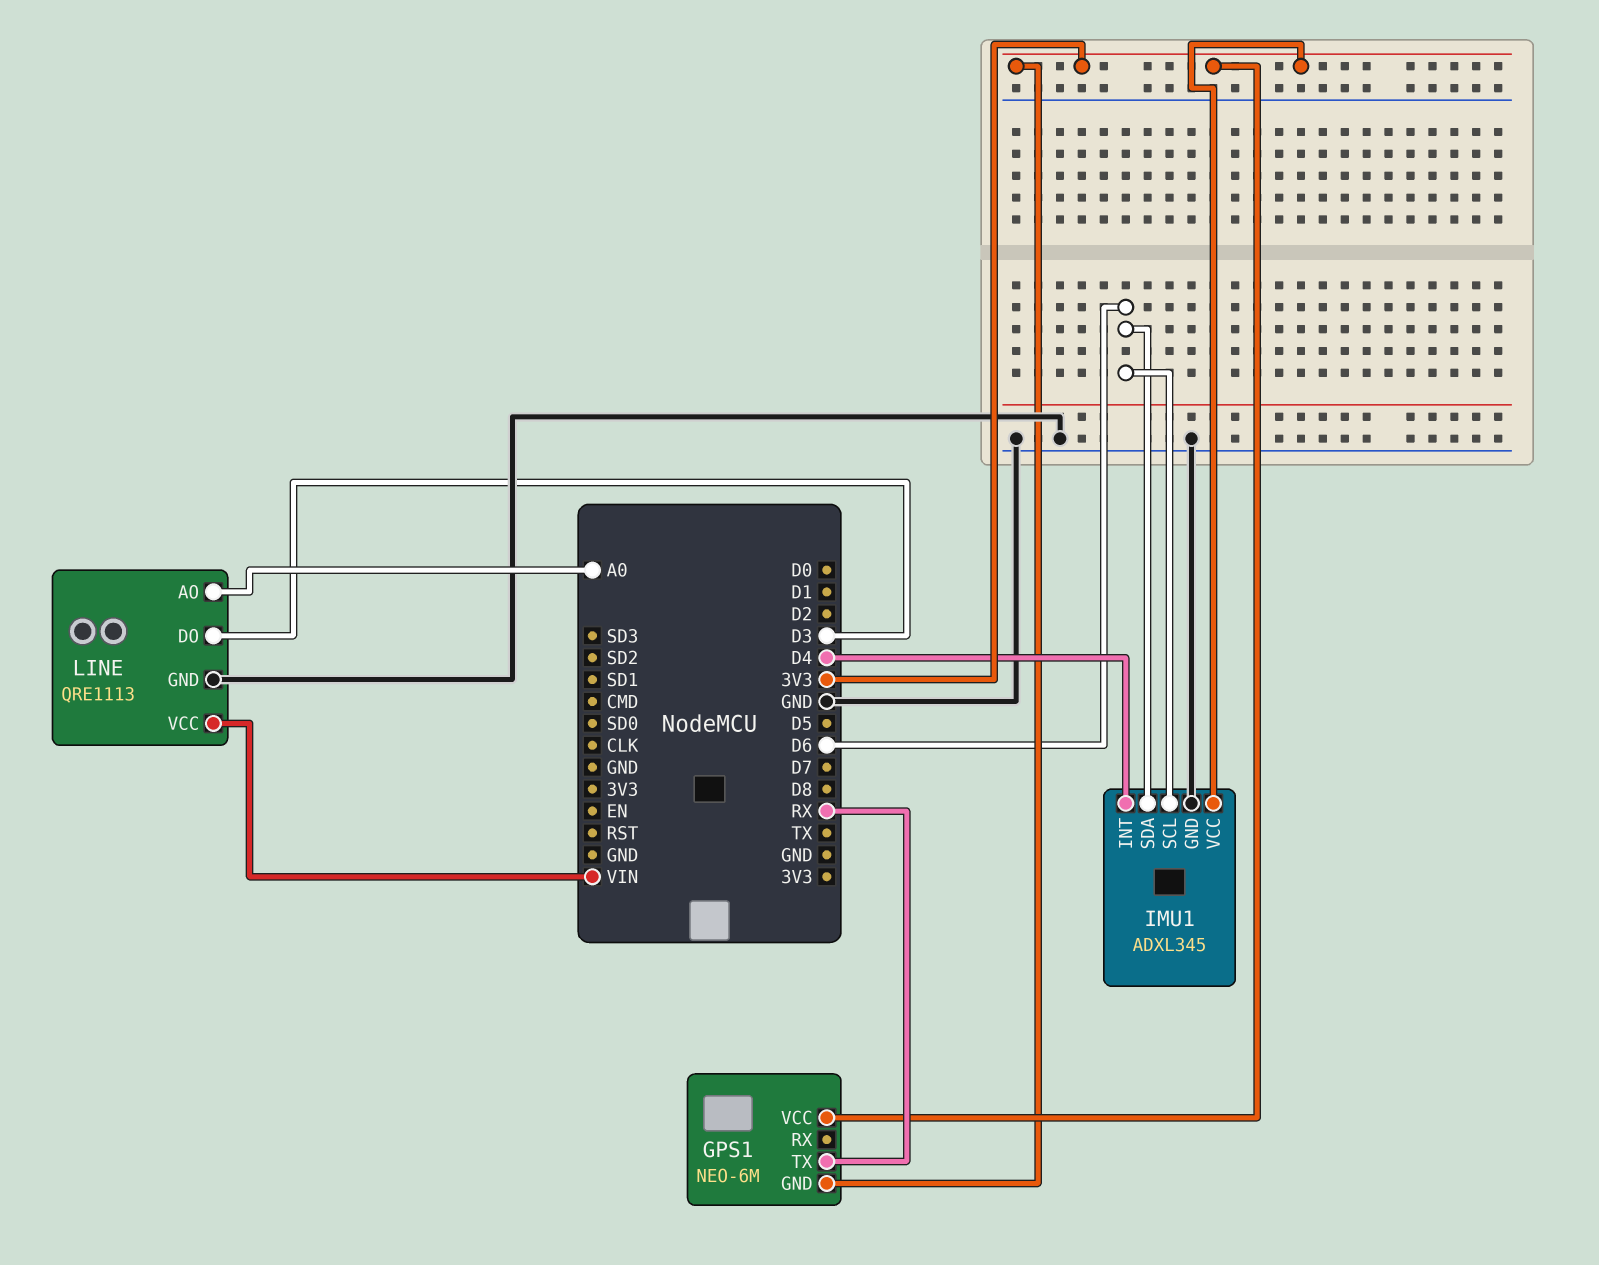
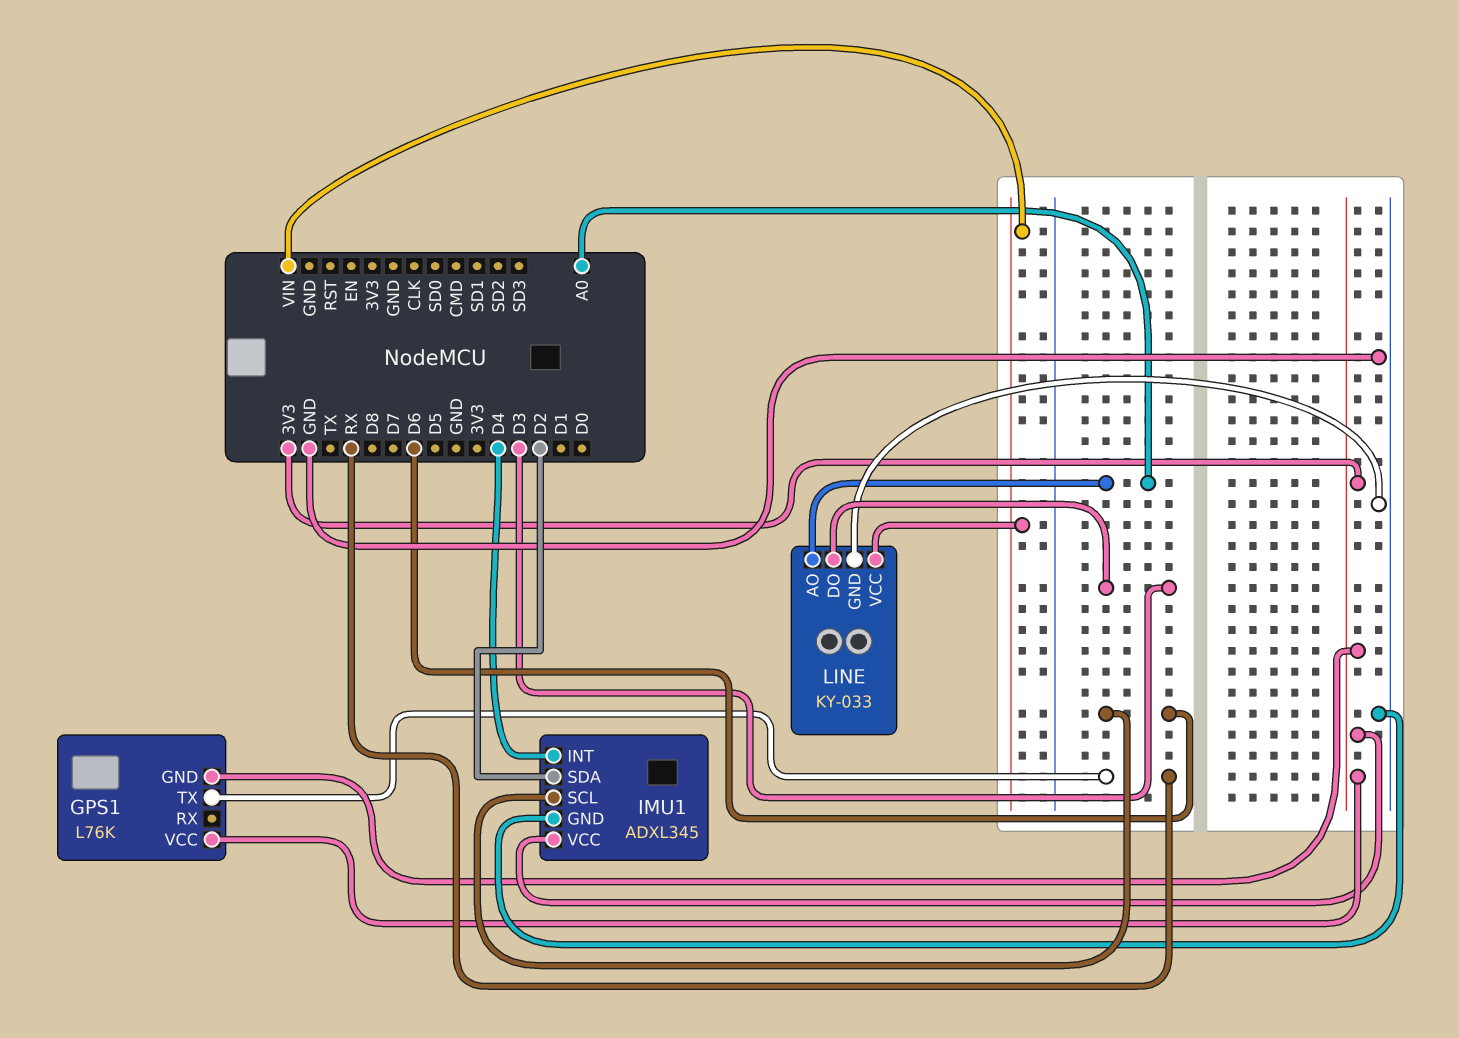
GPS1: NEO-6M -> L76K
IMU1 pin SDA: D6 -> D2
LINE: QRE1113 -> KY-033

